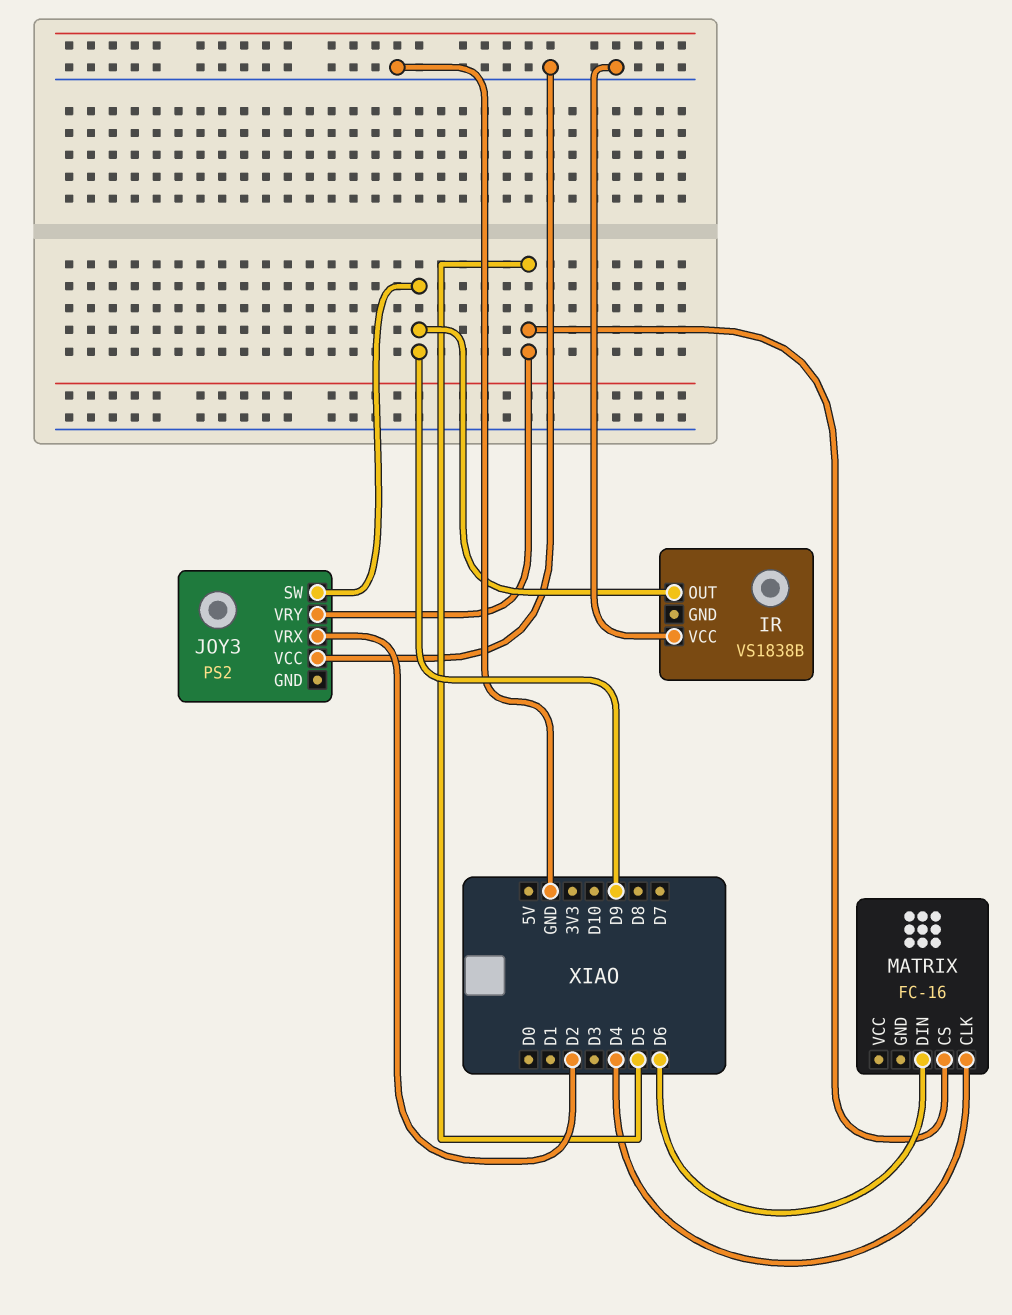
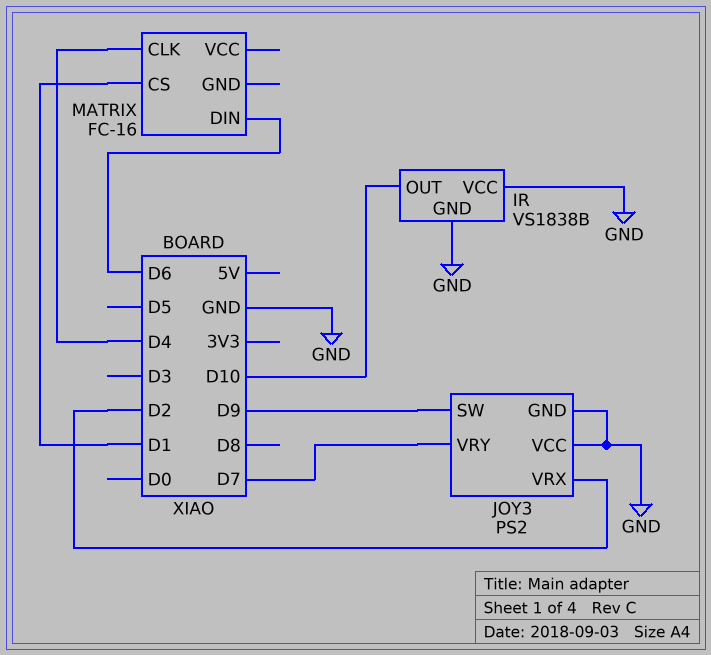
IR pin GND: none -> GND
IR pin OUT: D9 -> D10
JOY3 pin GND: none -> GND
JOY3 pin VRY: D5 -> D7
MATRIX pin CS: D5 -> D1

